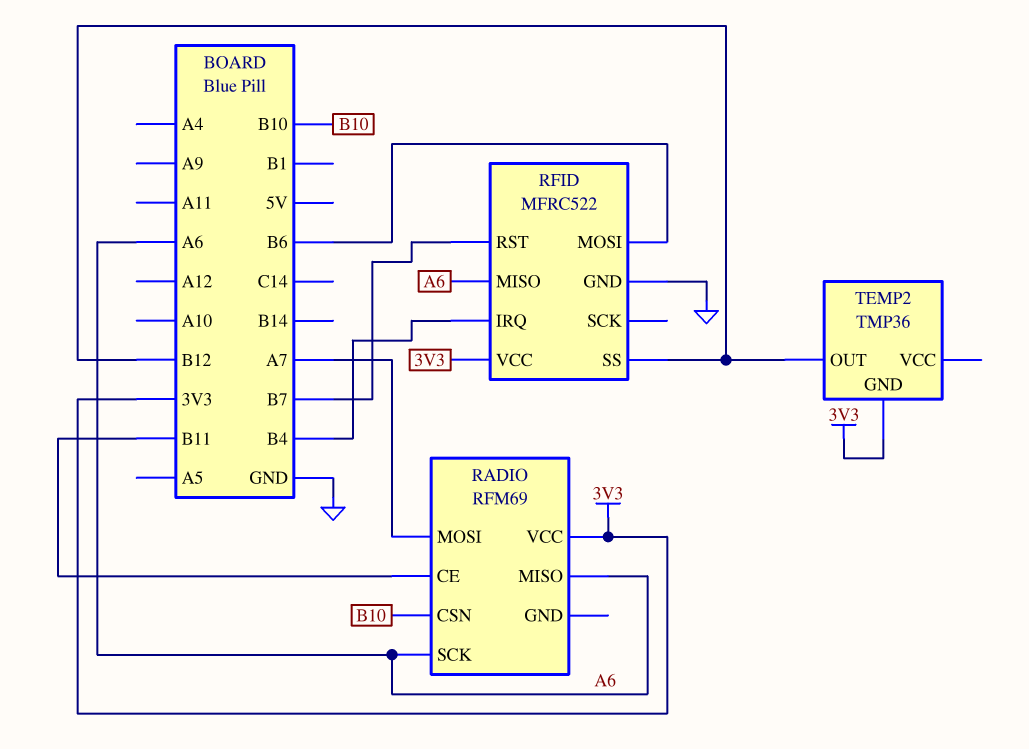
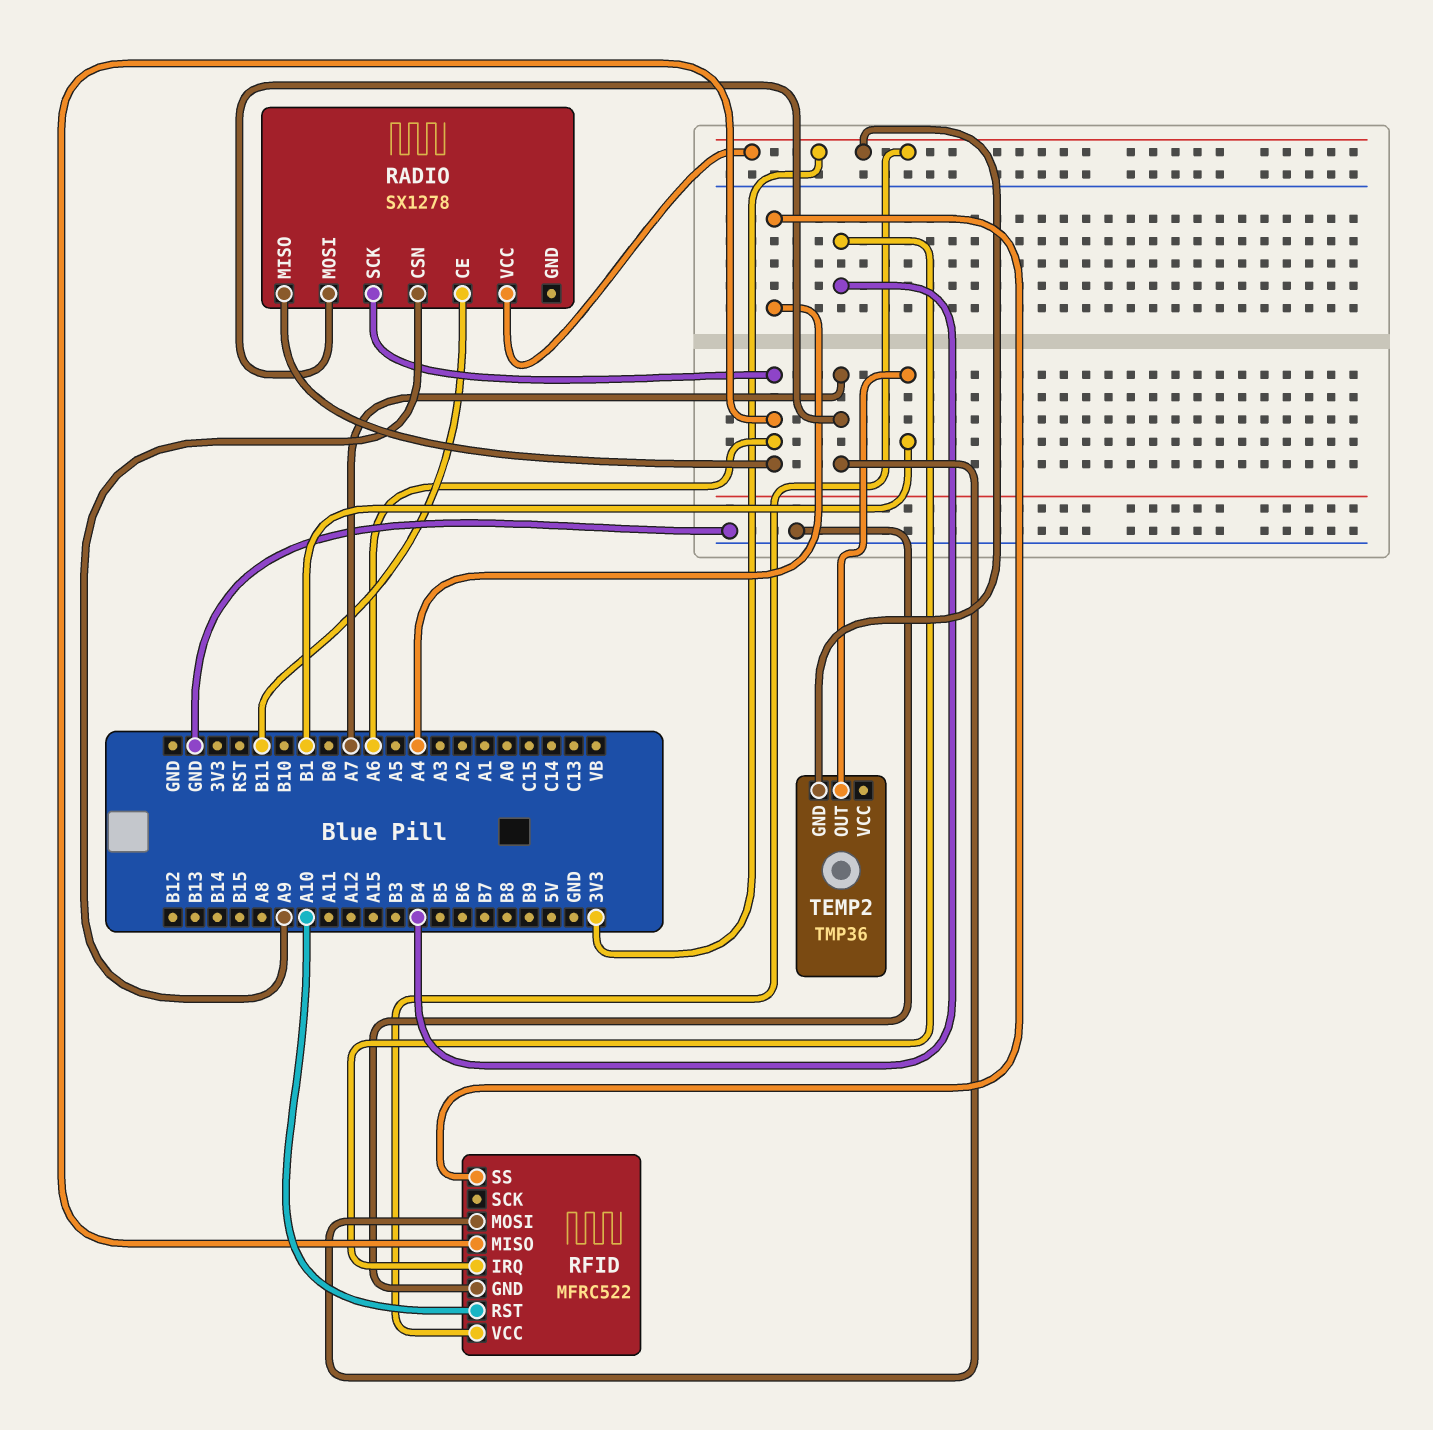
RADIO: RFM69 -> SX1278
RADIO pin CSN: B10 -> A9
RFID pin MOSI: B6 -> A7
RFID pin RST: B7 -> A10
RFID pin SS: B12 -> A4
TEMP2 pin OUT: B12 -> B1

